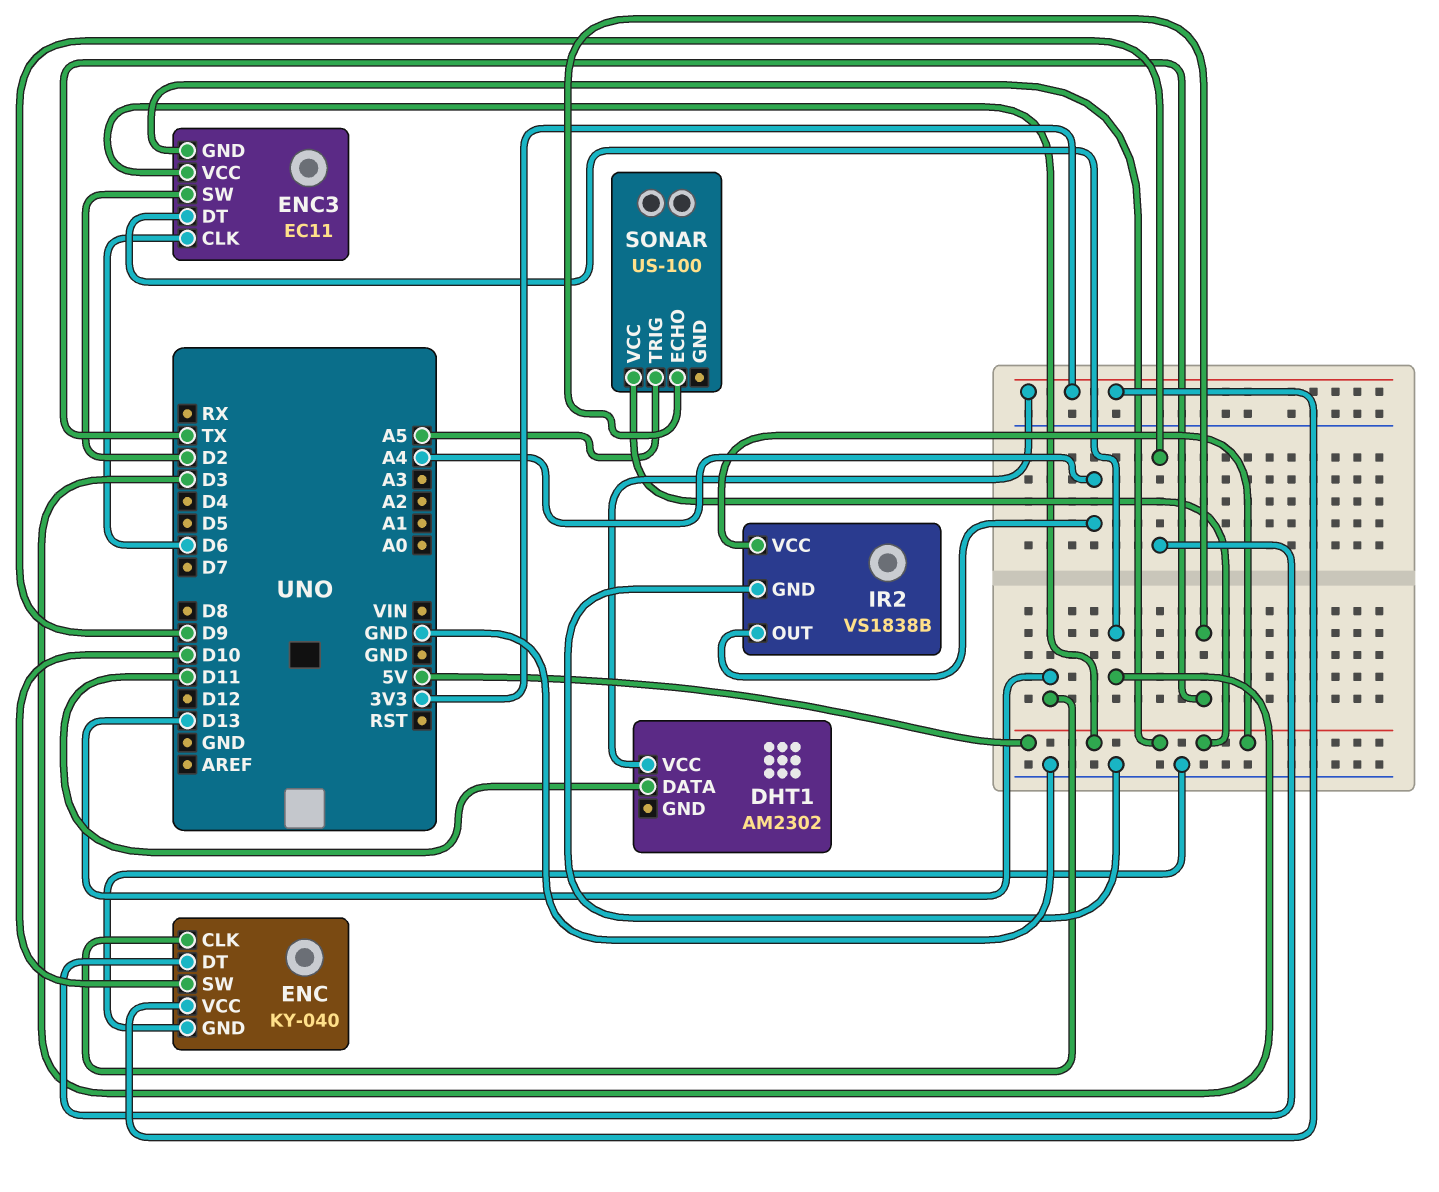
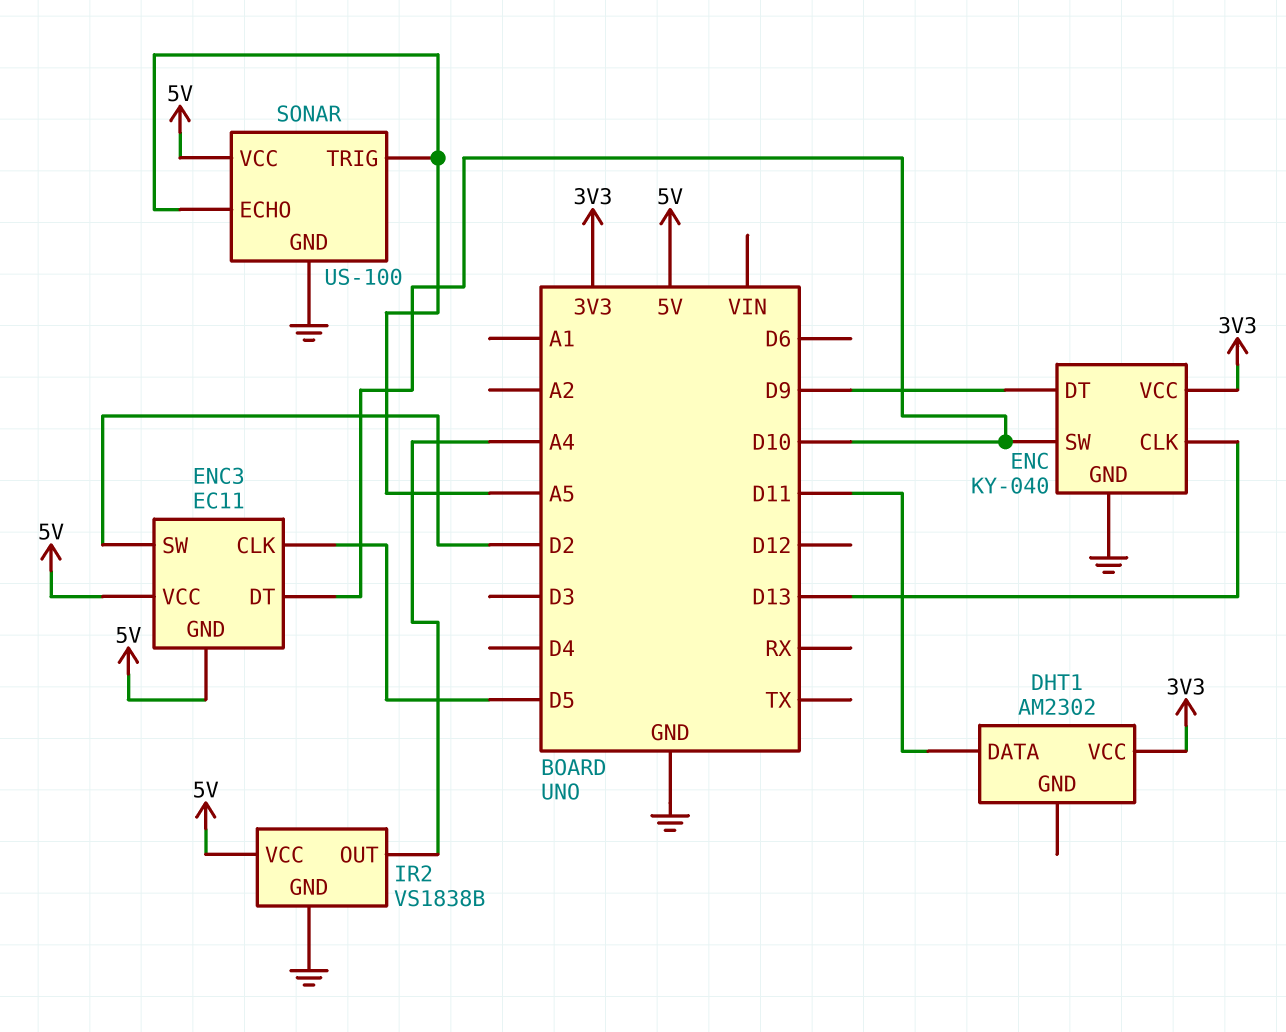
ENC3 pin CLK: D6 -> D5
ENC3 pin DT: D3 -> D10
SONAR pin ECHO: TX -> A5
SONAR pin GND: none -> GND

